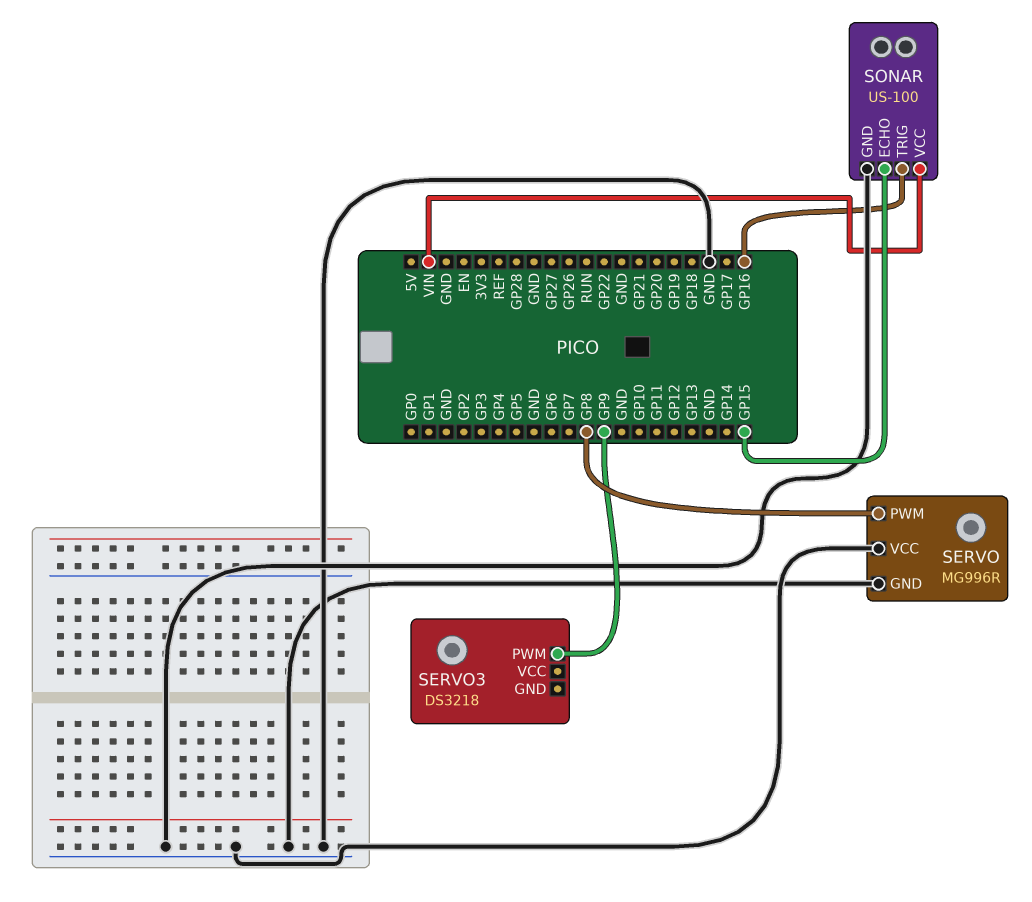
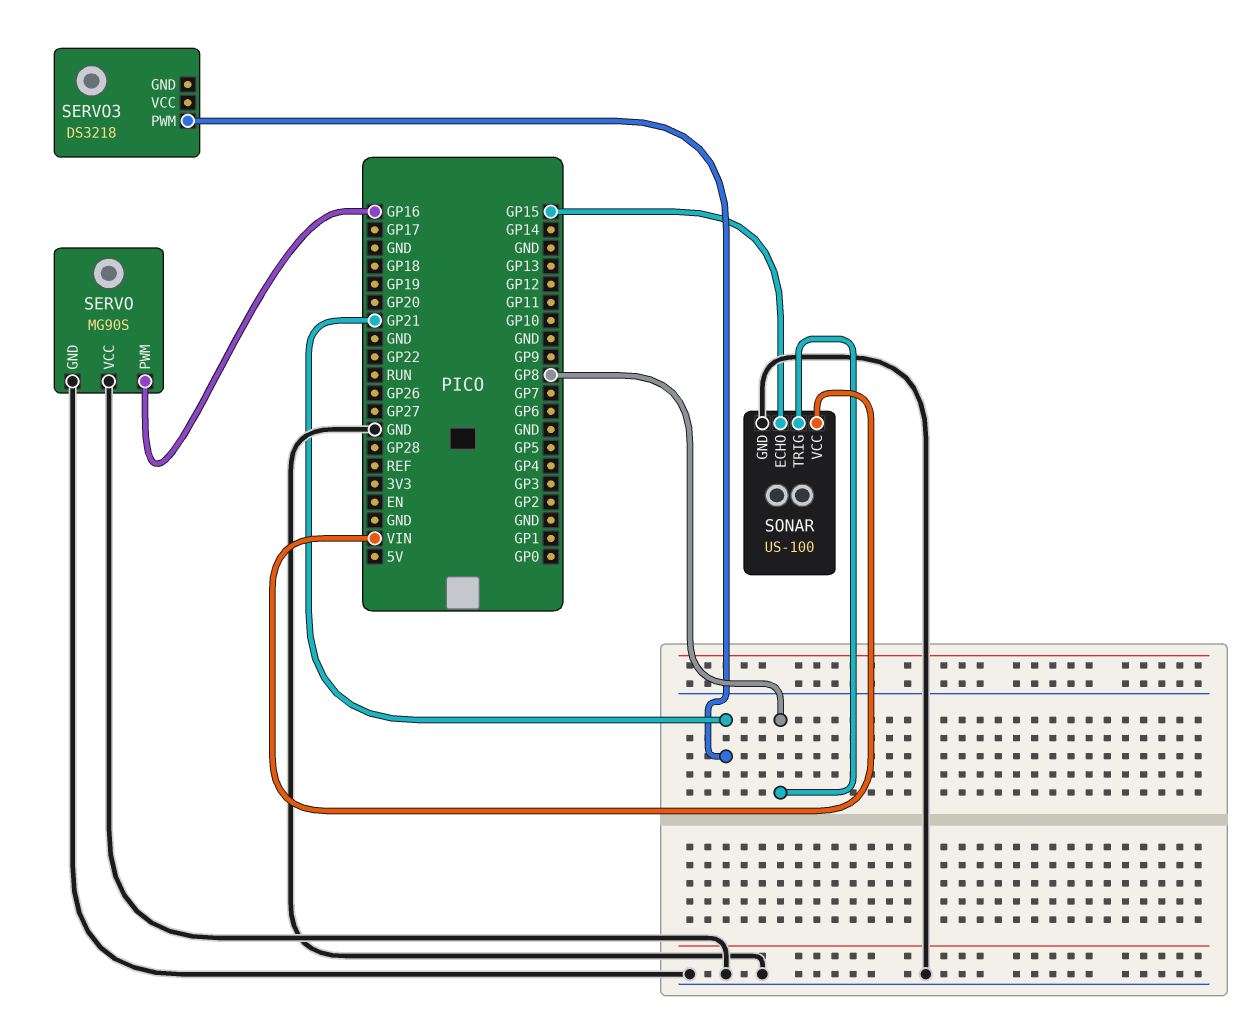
SERVO: MG996R -> MG90S
SERVO pin PWM: GP8 -> GP16
SERVO3 pin PWM: GP9 -> GP21
SONAR pin TRIG: GP16 -> GP8

